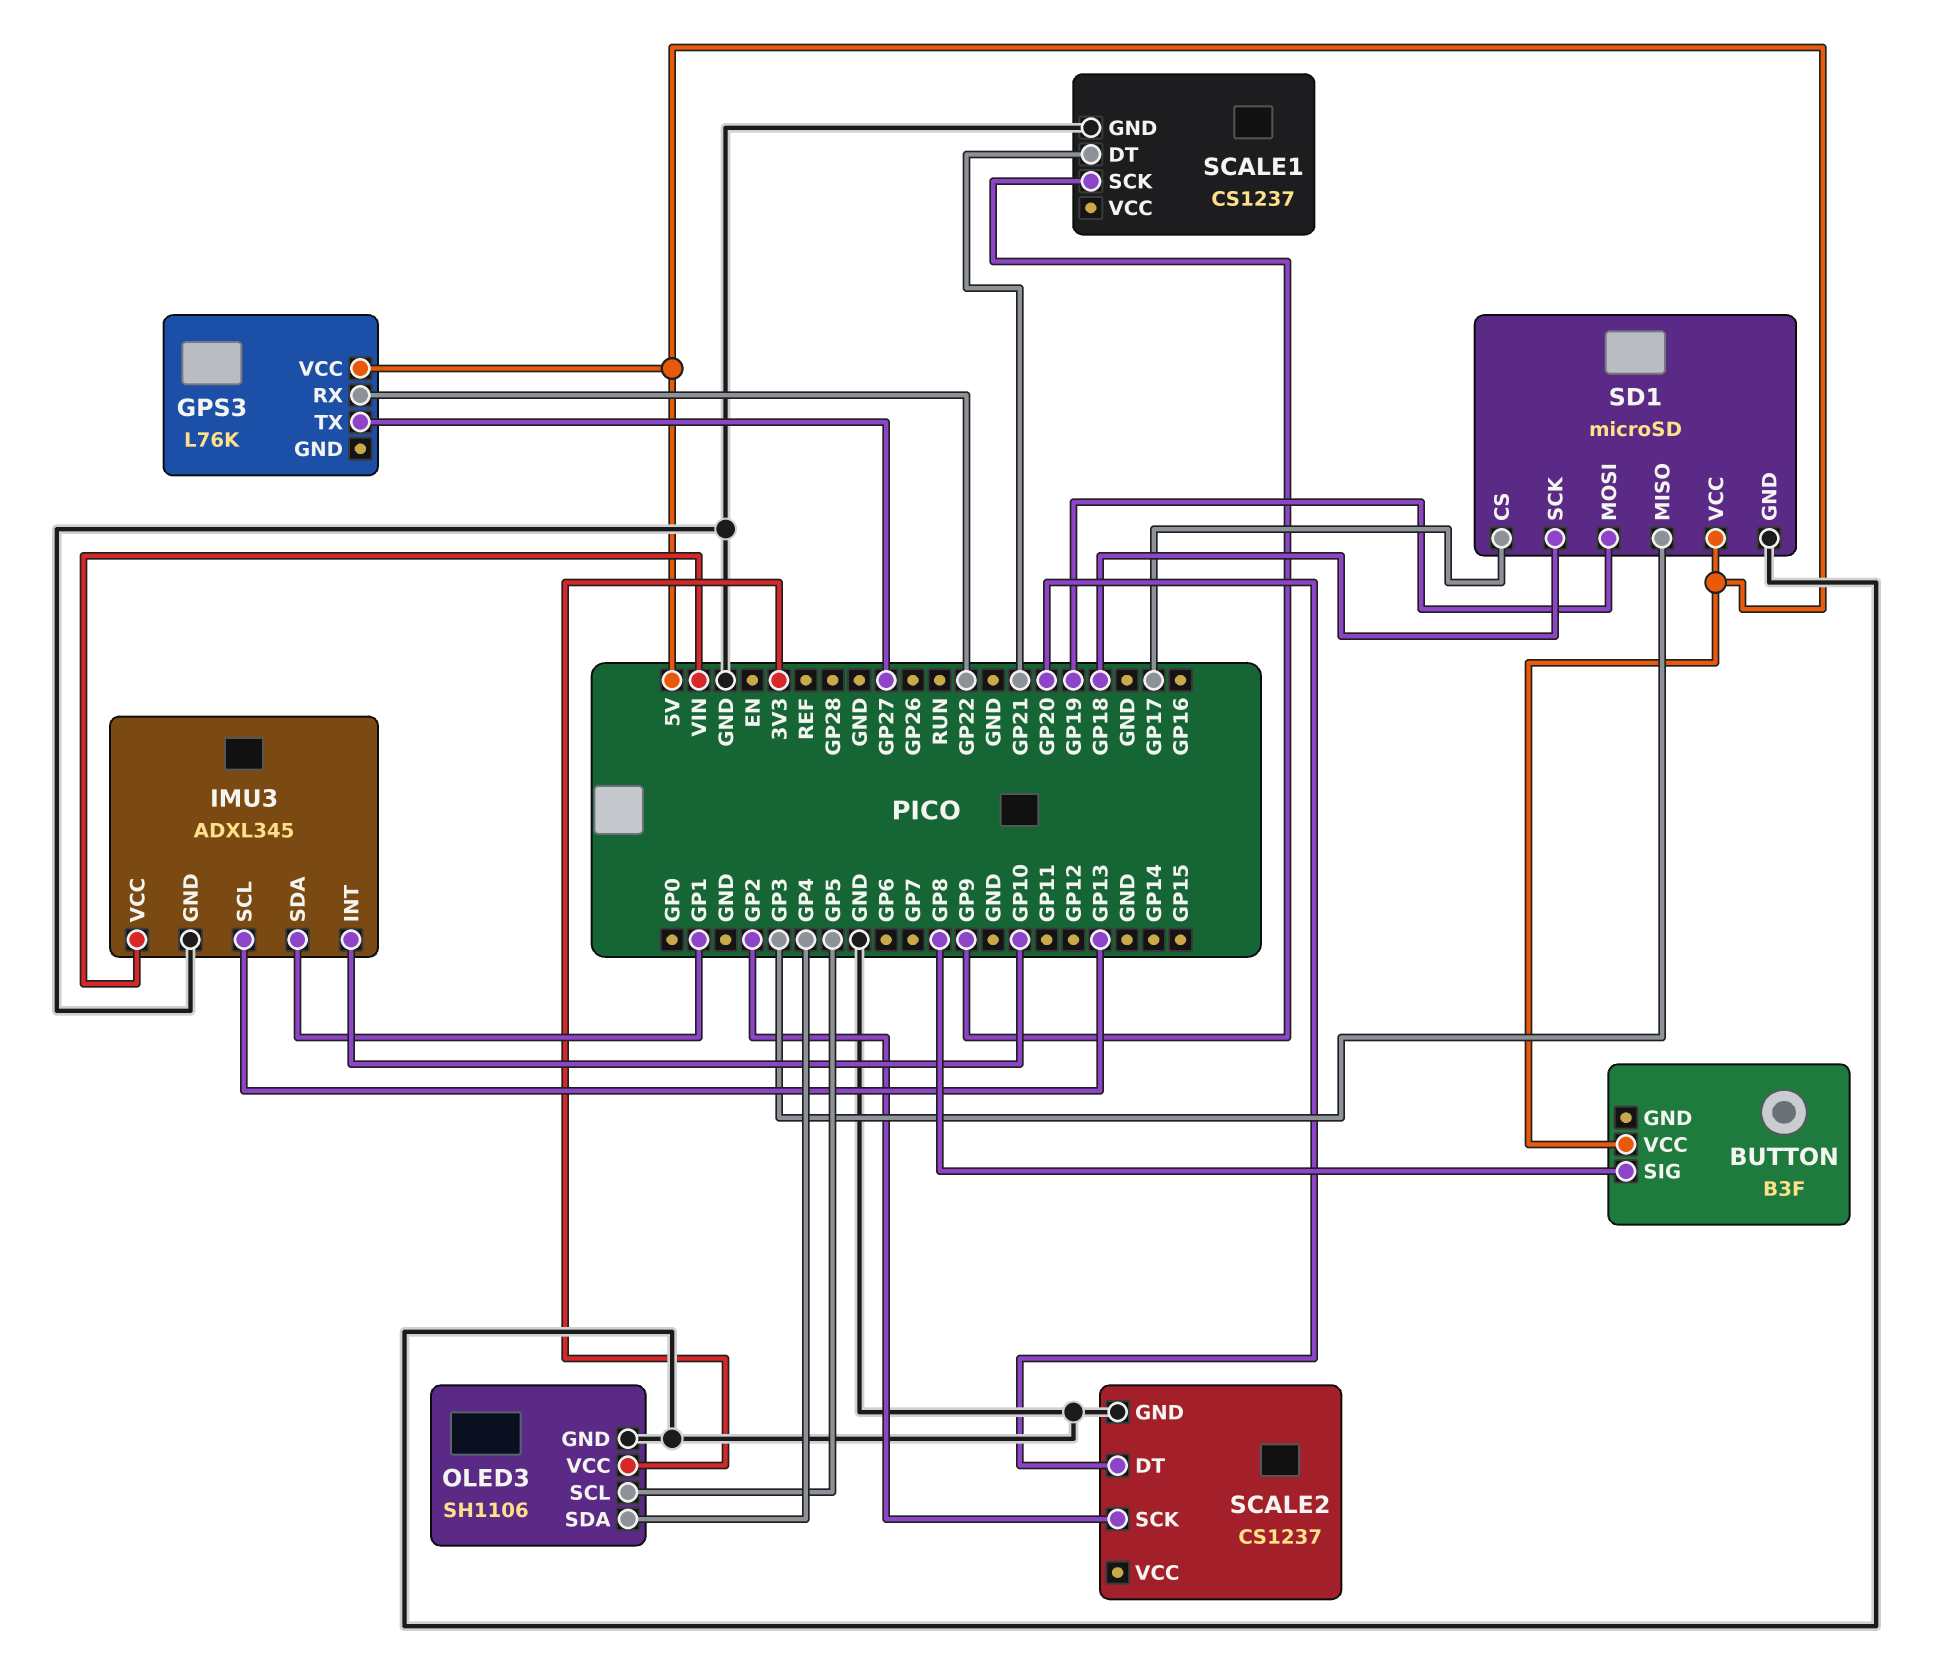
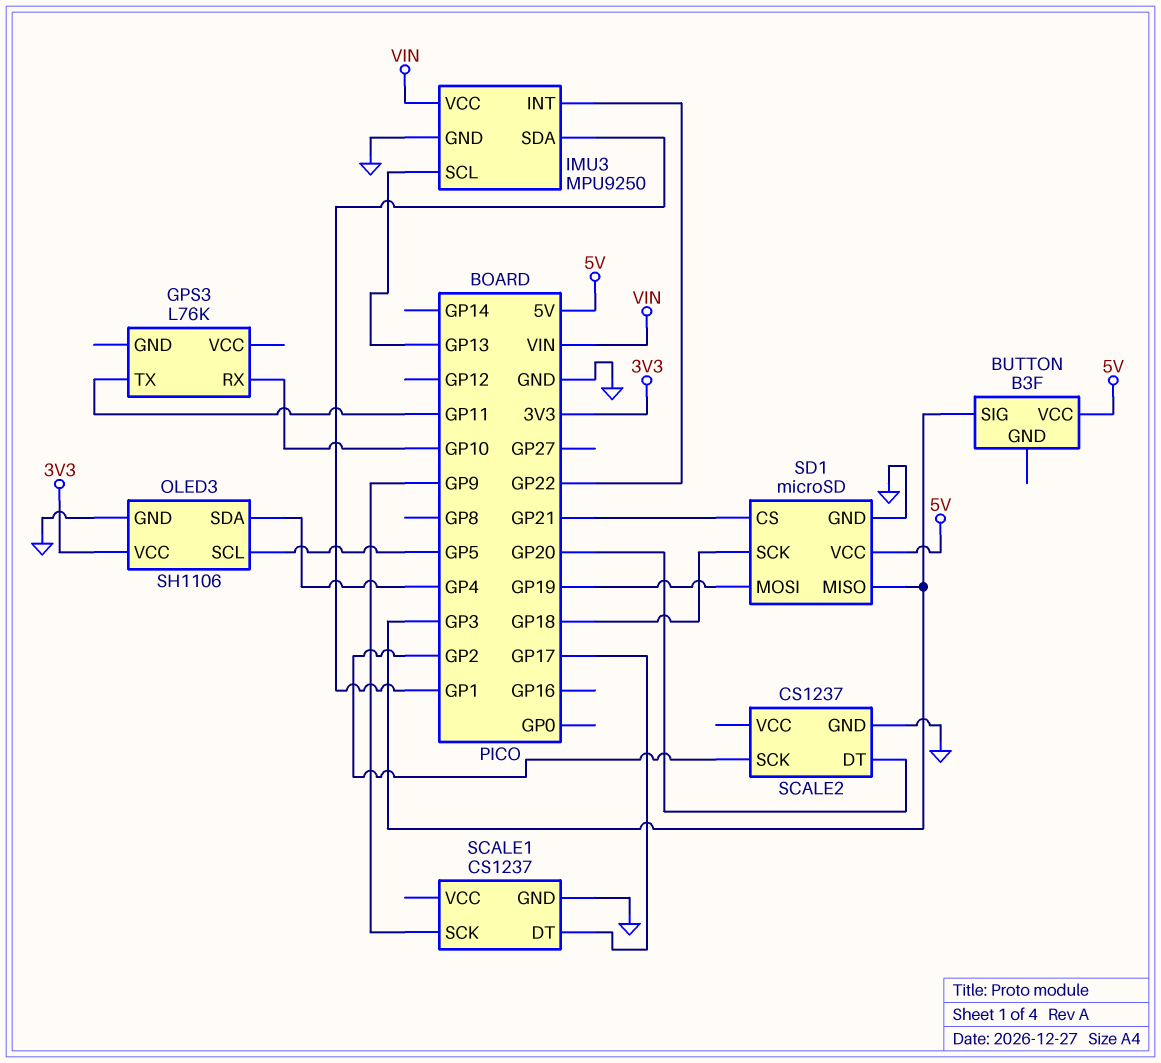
BUTTON pin SIG: GP8 -> GP3
GPS3 pin RX: GP22 -> GP10
GPS3 pin TX: GP27 -> GP11
GPS3 pin VCC: 5V -> none
IMU3: ADXL345 -> MPU9250
IMU3 pin INT: GP10 -> GP22
SCALE1 pin DT: GP21 -> GP17
SD1 pin CS: GP17 -> GP21

